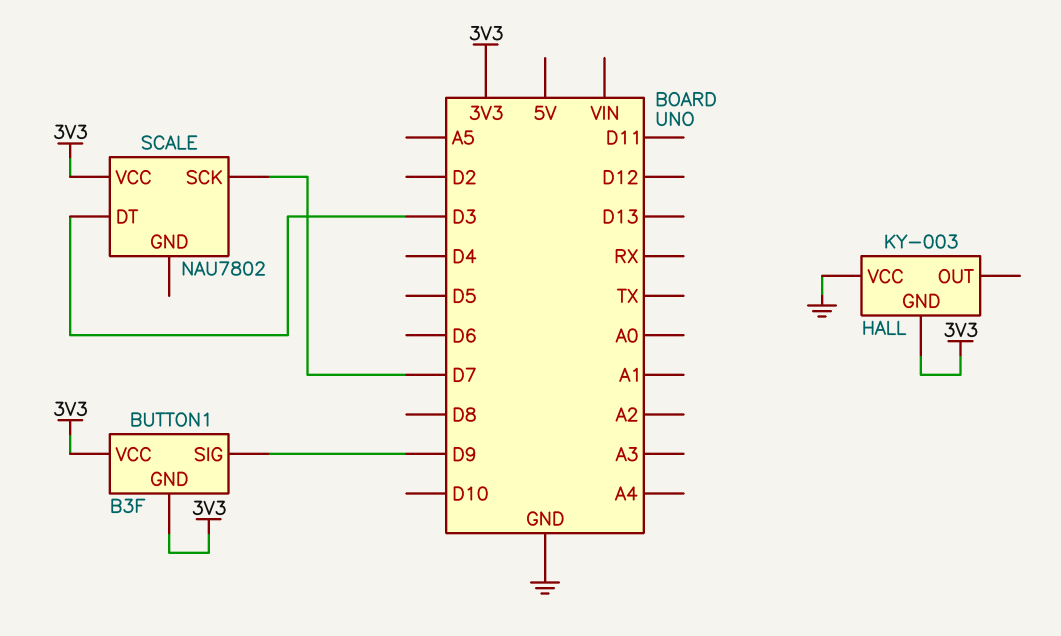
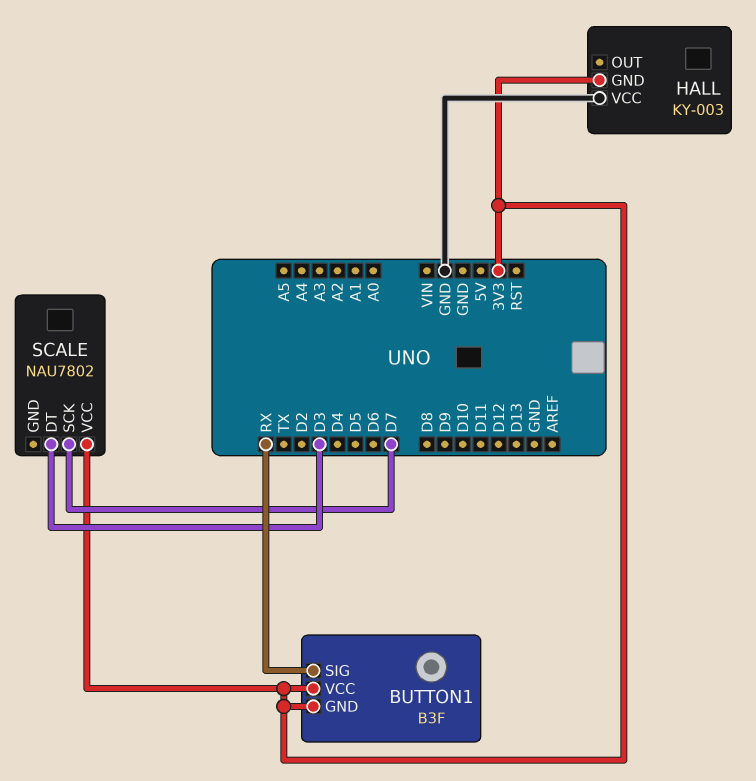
BUTTON1 pin SIG: D9 -> RX

